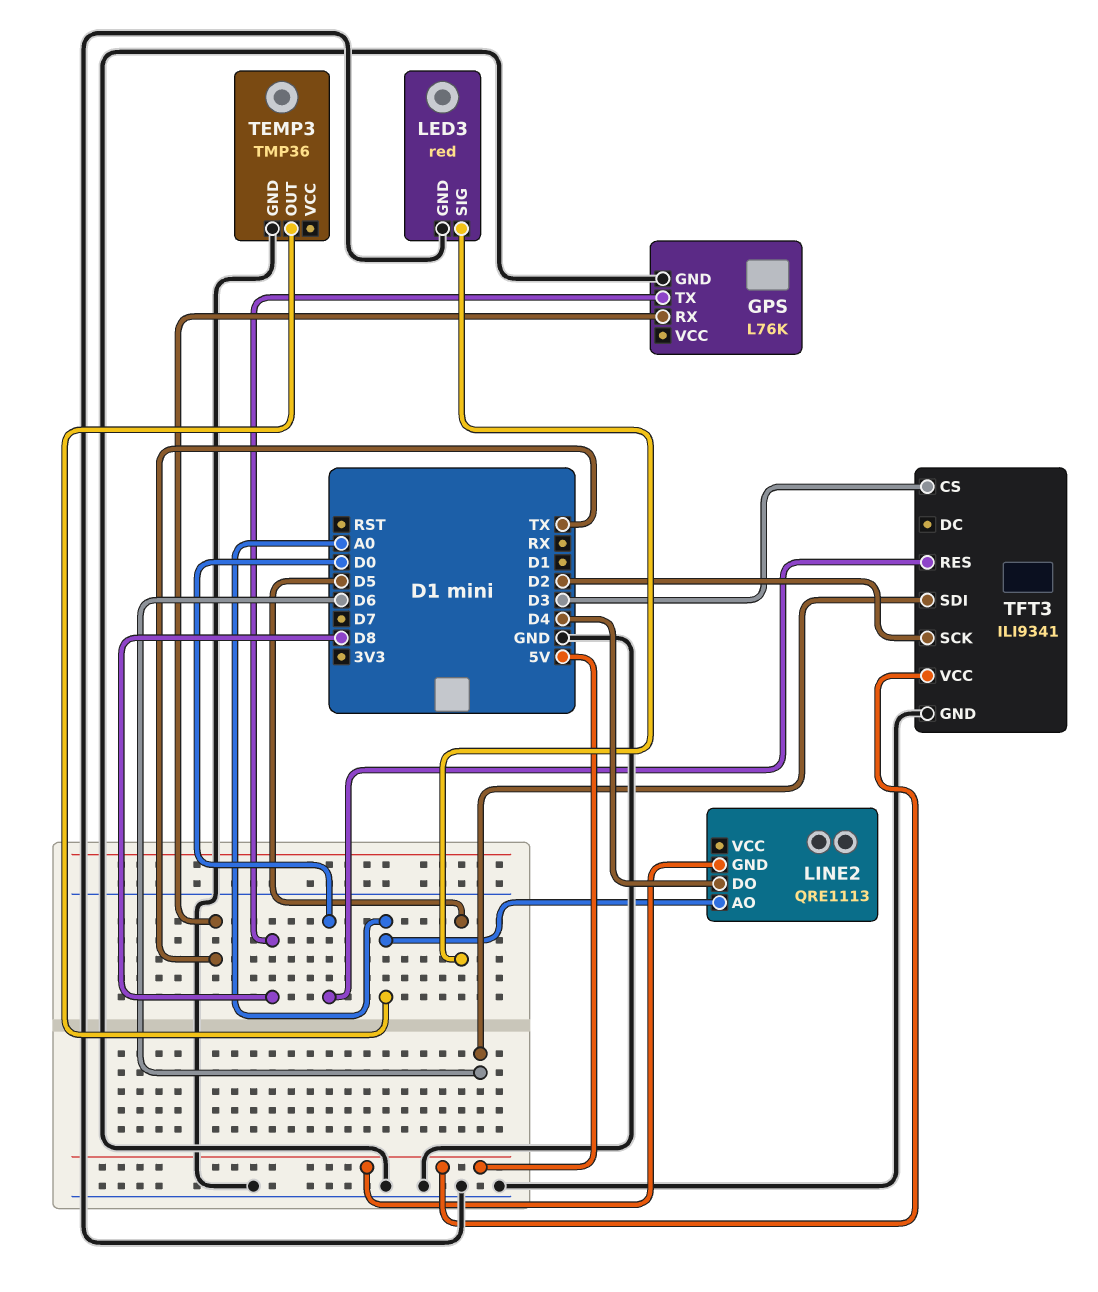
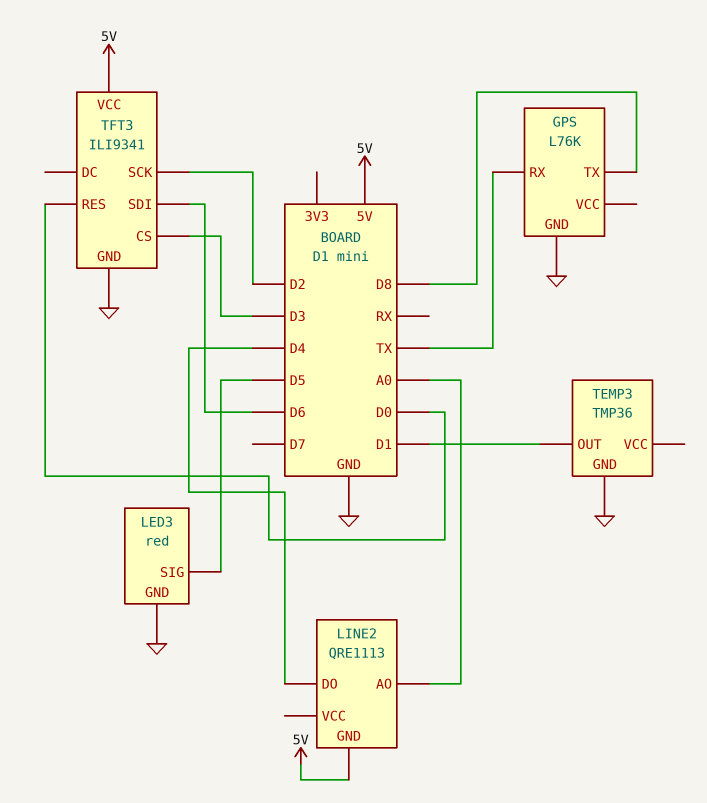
TEMP3 pin OUT: A0 -> D1

